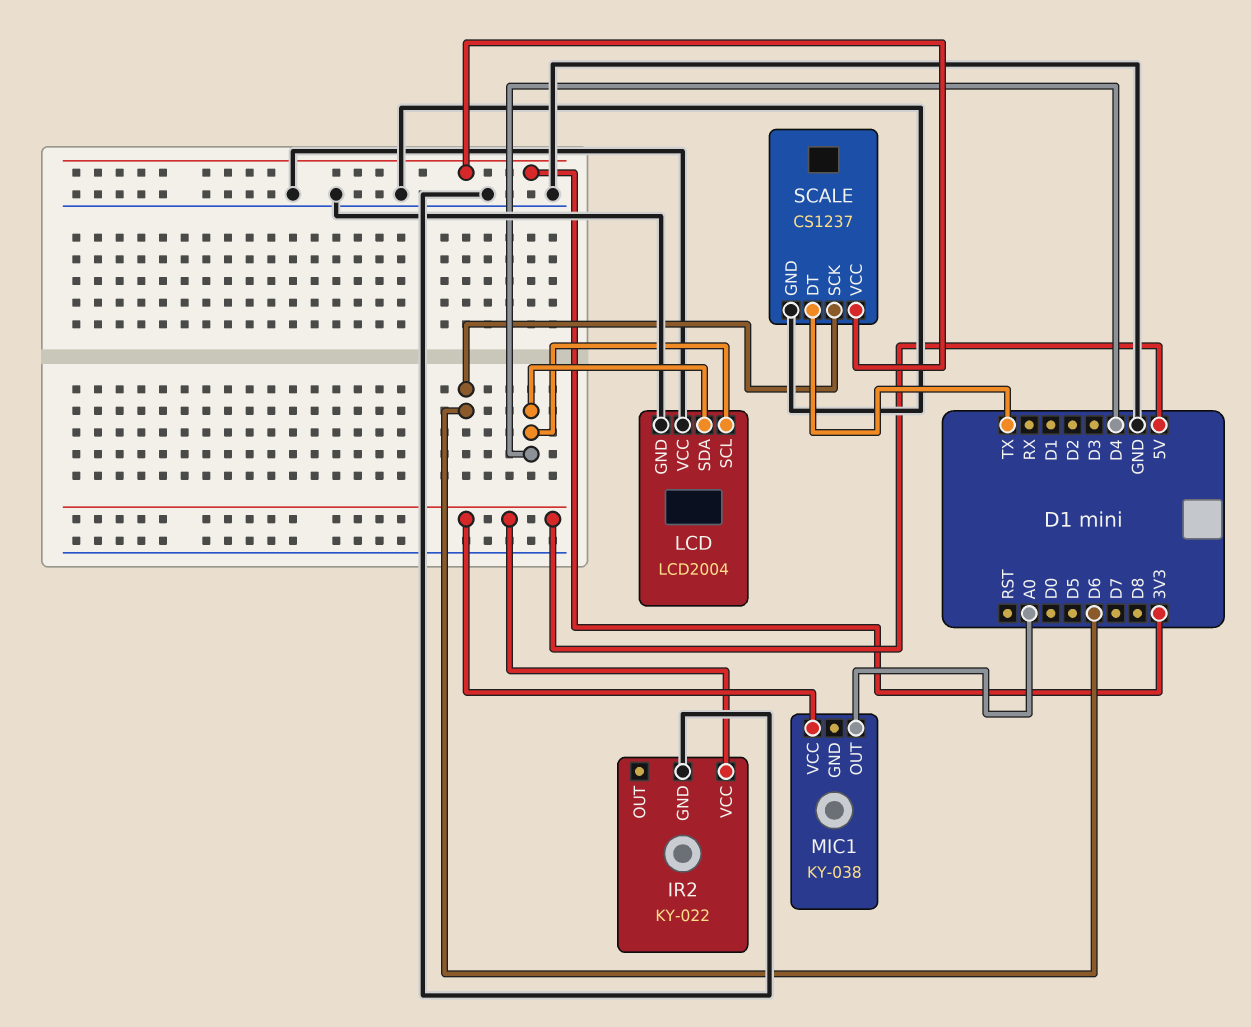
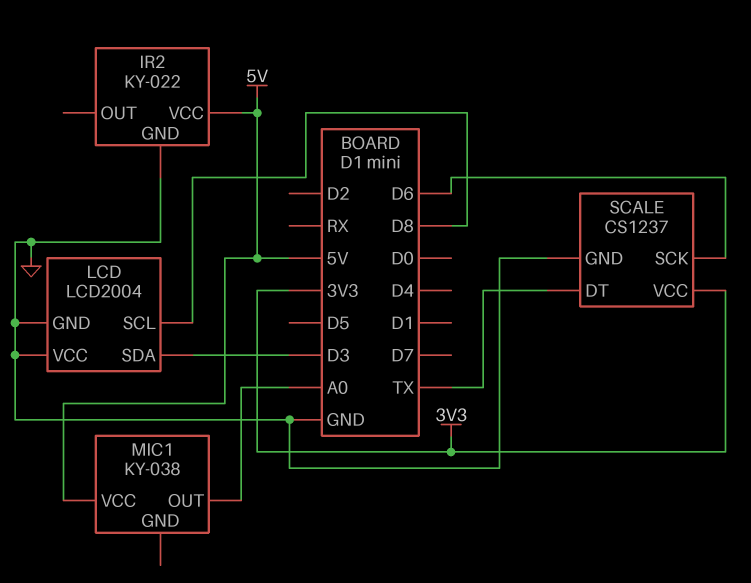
LCD pin SCL: D4 -> D8
LCD pin SDA: D4 -> D3

